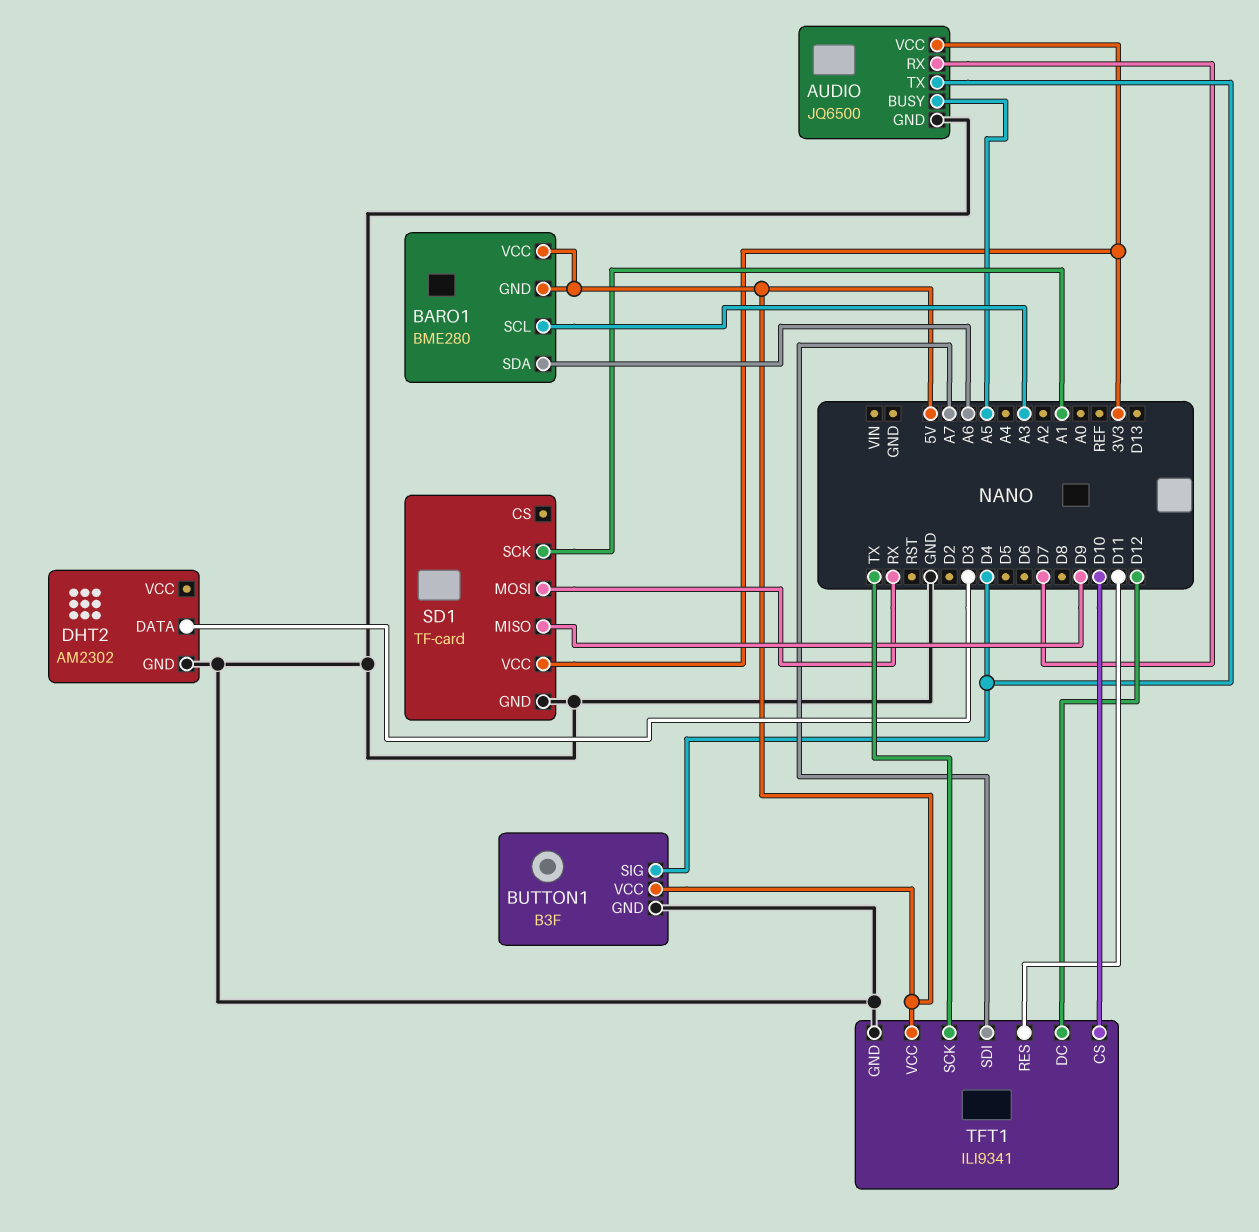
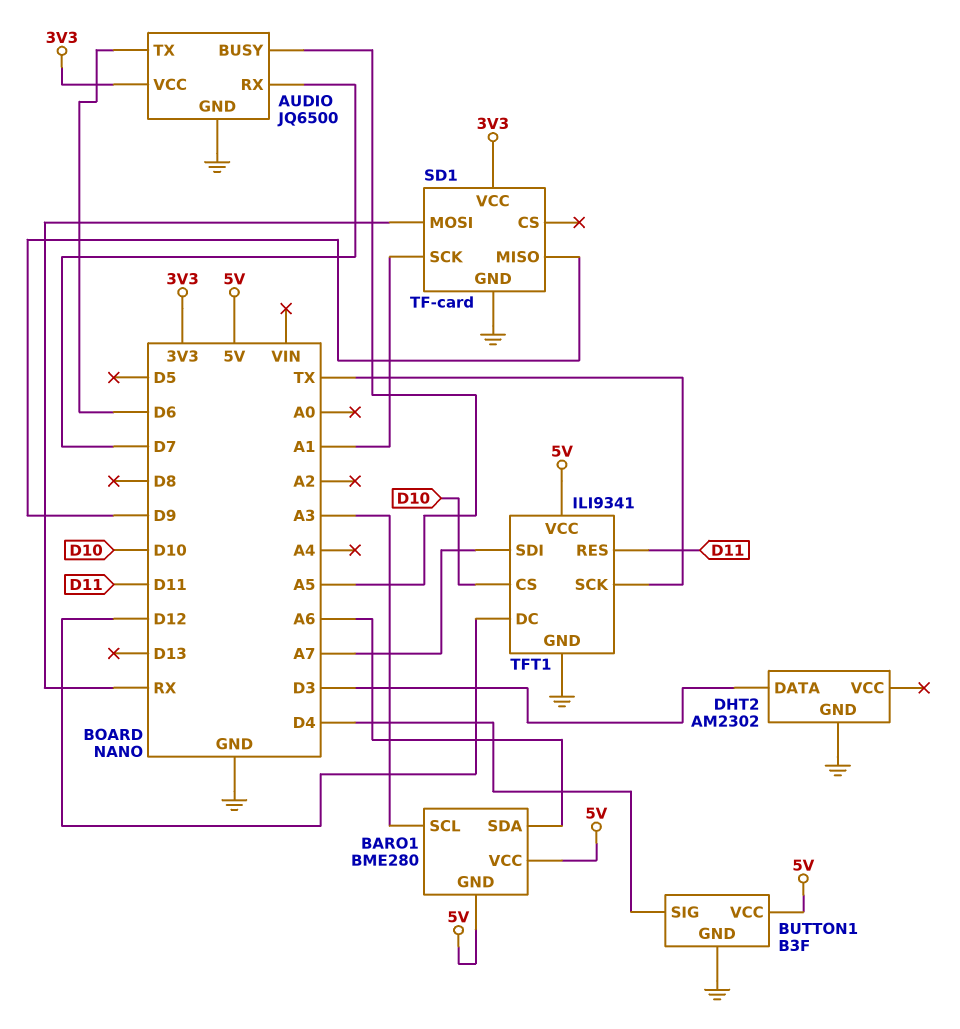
AUDIO pin TX: D4 -> D6

